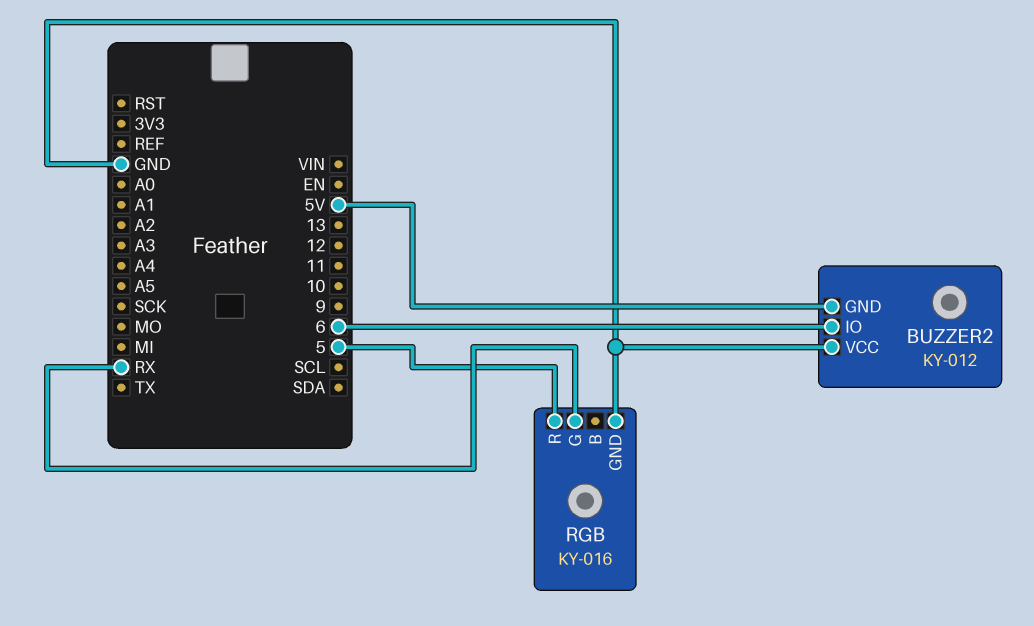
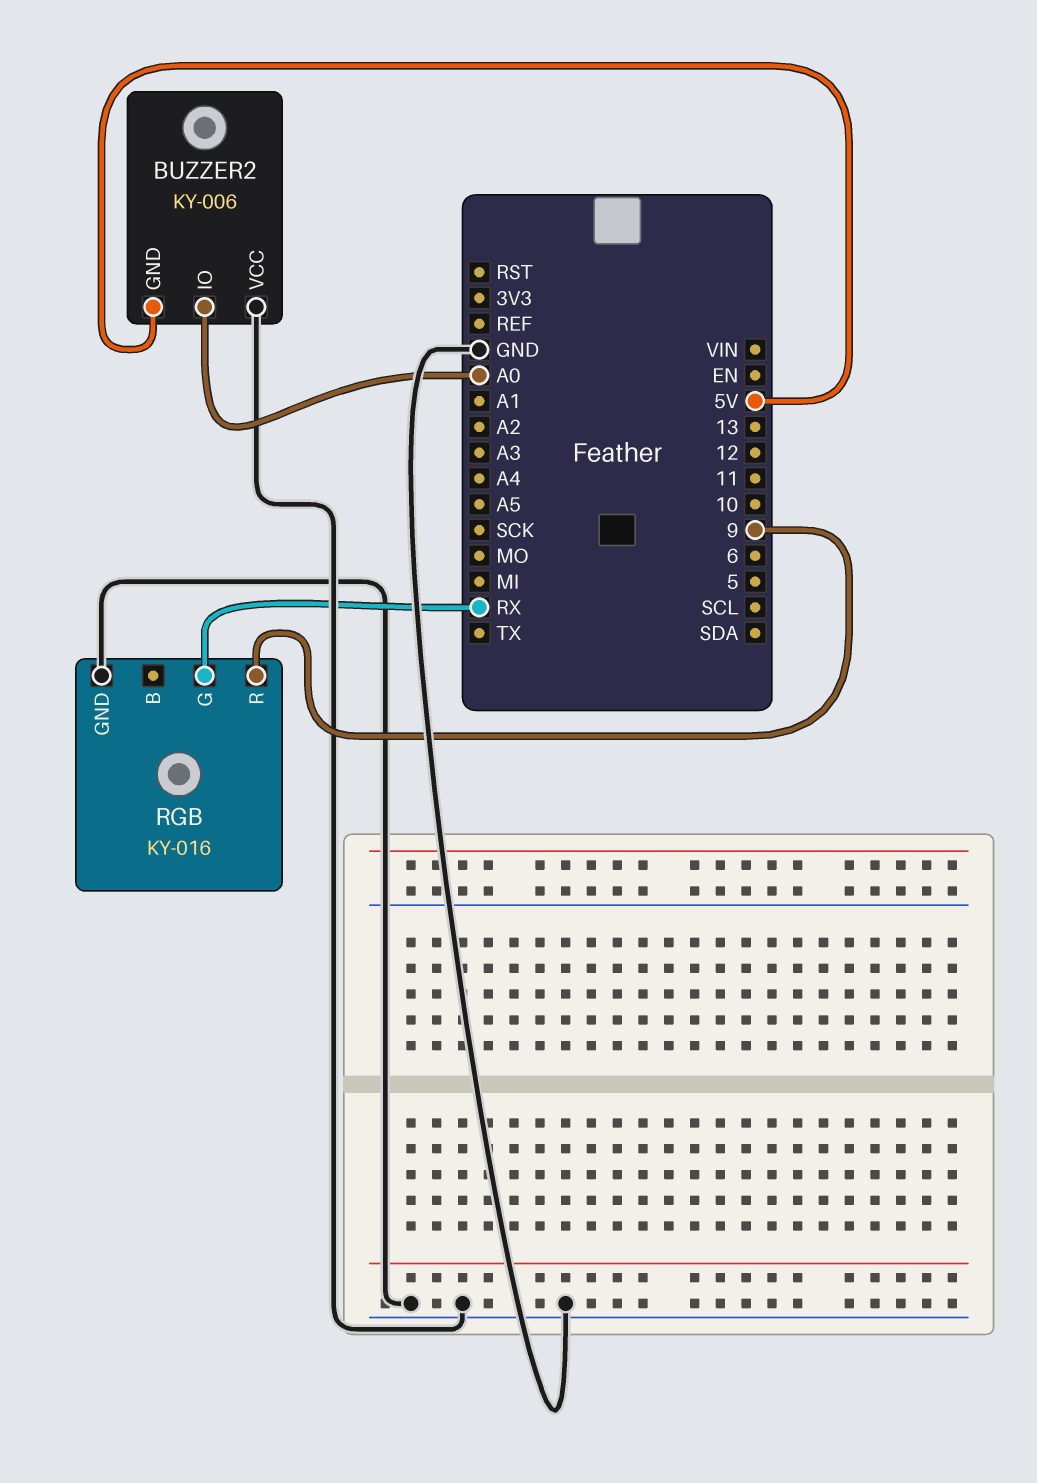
BUZZER2: KY-012 -> KY-006
BUZZER2 pin IO: 6 -> A0
RGB pin R: 5 -> 9

